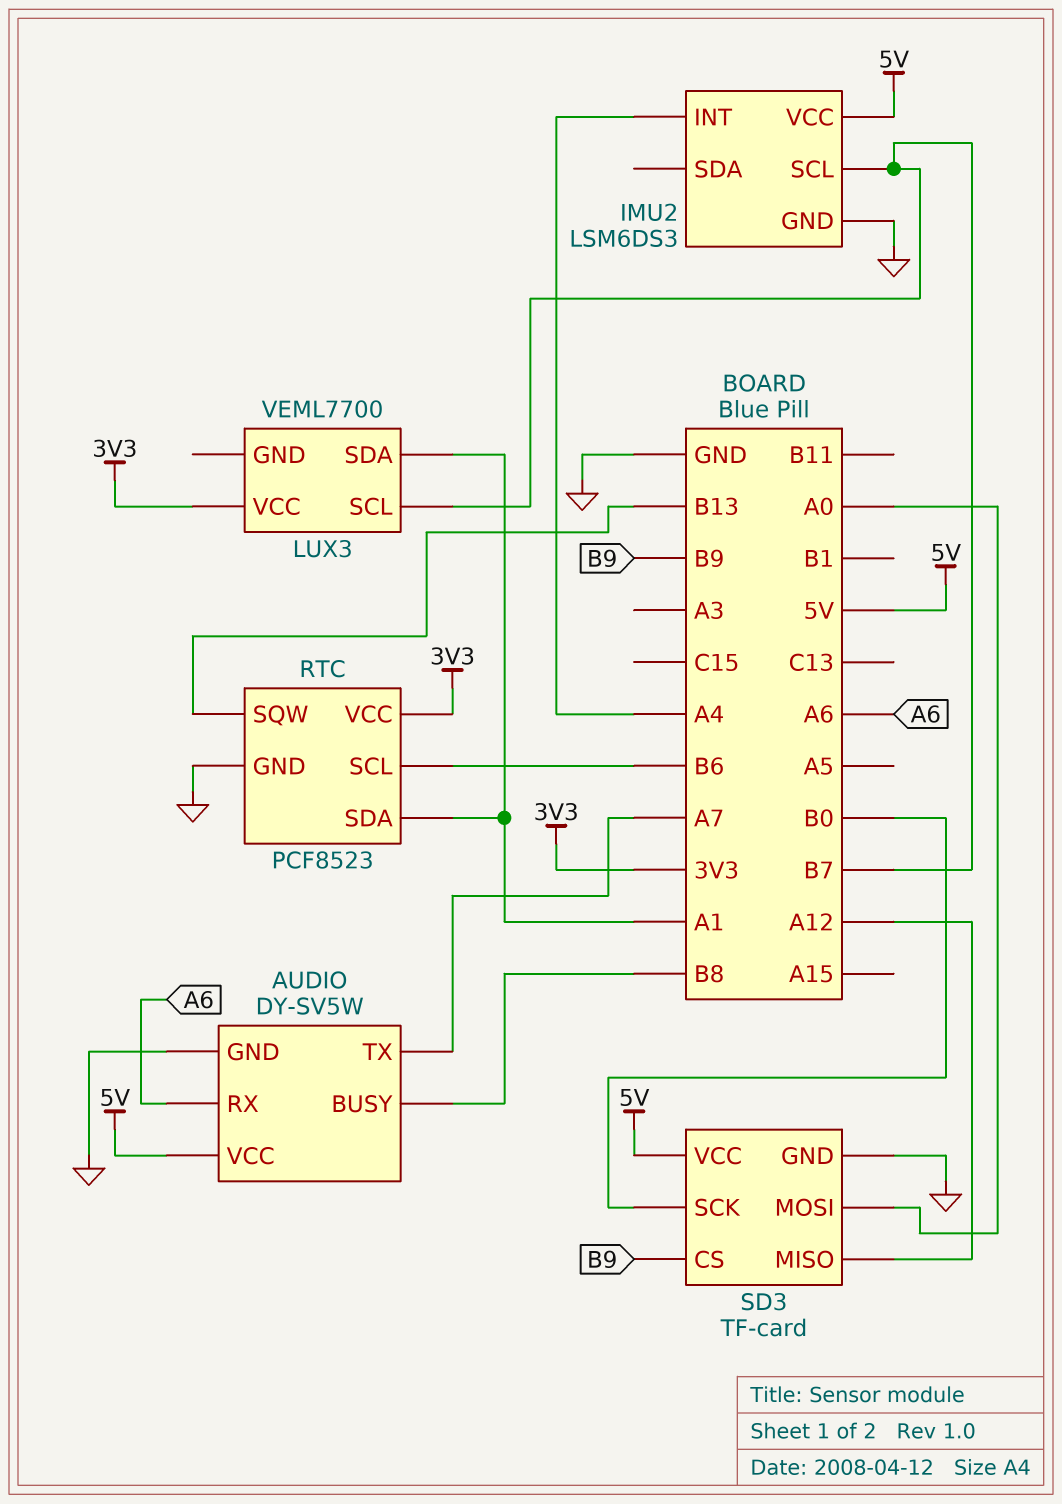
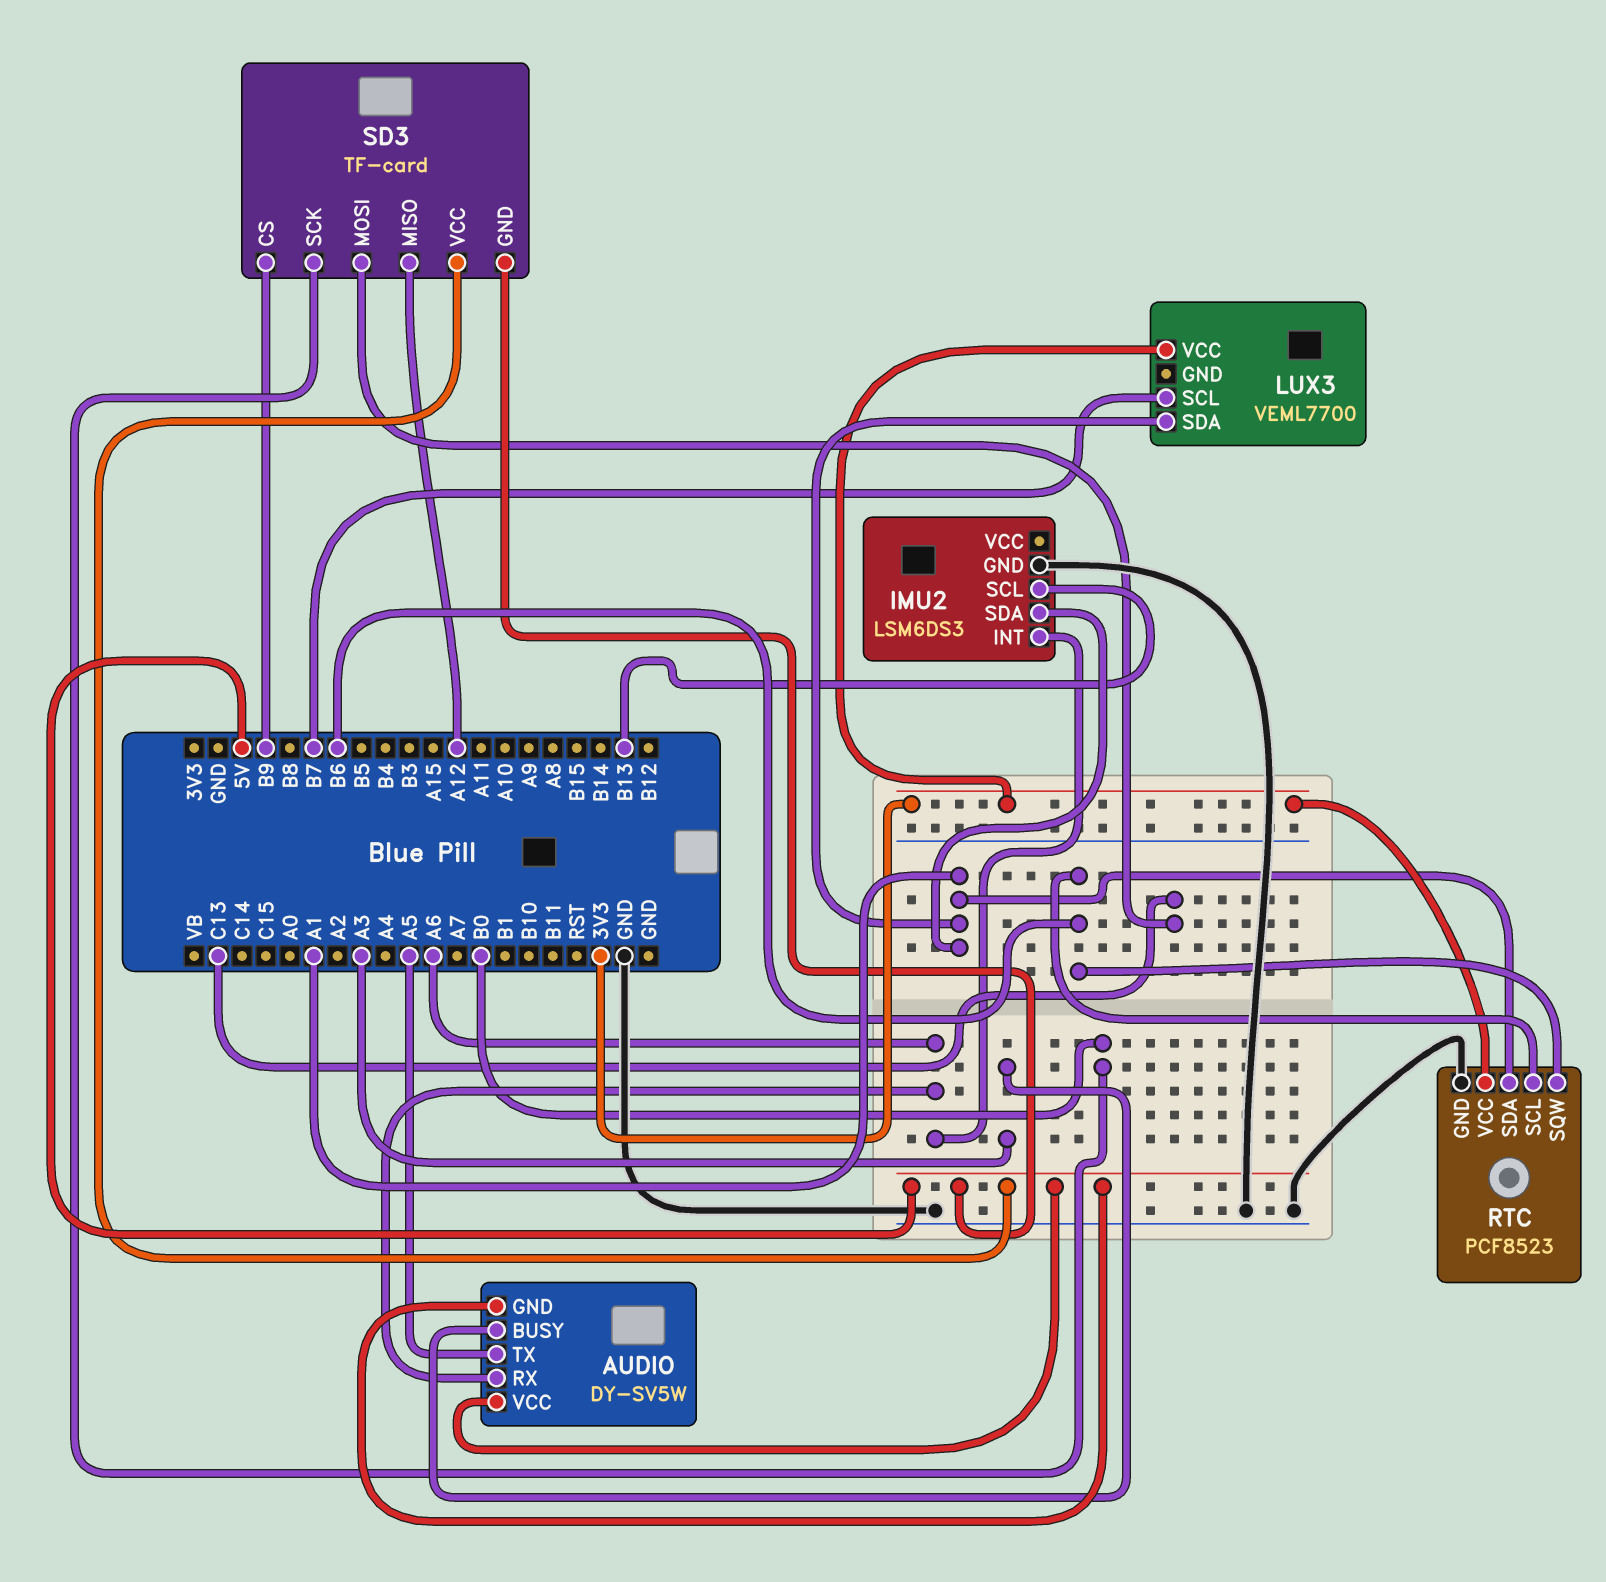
AUDIO pin BUSY: B8 -> A3
AUDIO pin GND: GND -> 5V
AUDIO pin TX: A7 -> A5
IMU2 pin INT: A4 -> A6
IMU2 pin SCL: B7 -> B13
IMU2 pin SDA: none -> A1
IMU2 pin VCC: 5V -> none
RTC pin SQW: B13 -> B6
SD3 pin GND: GND -> 5V
SD3 pin MOSI: A0 -> C13

